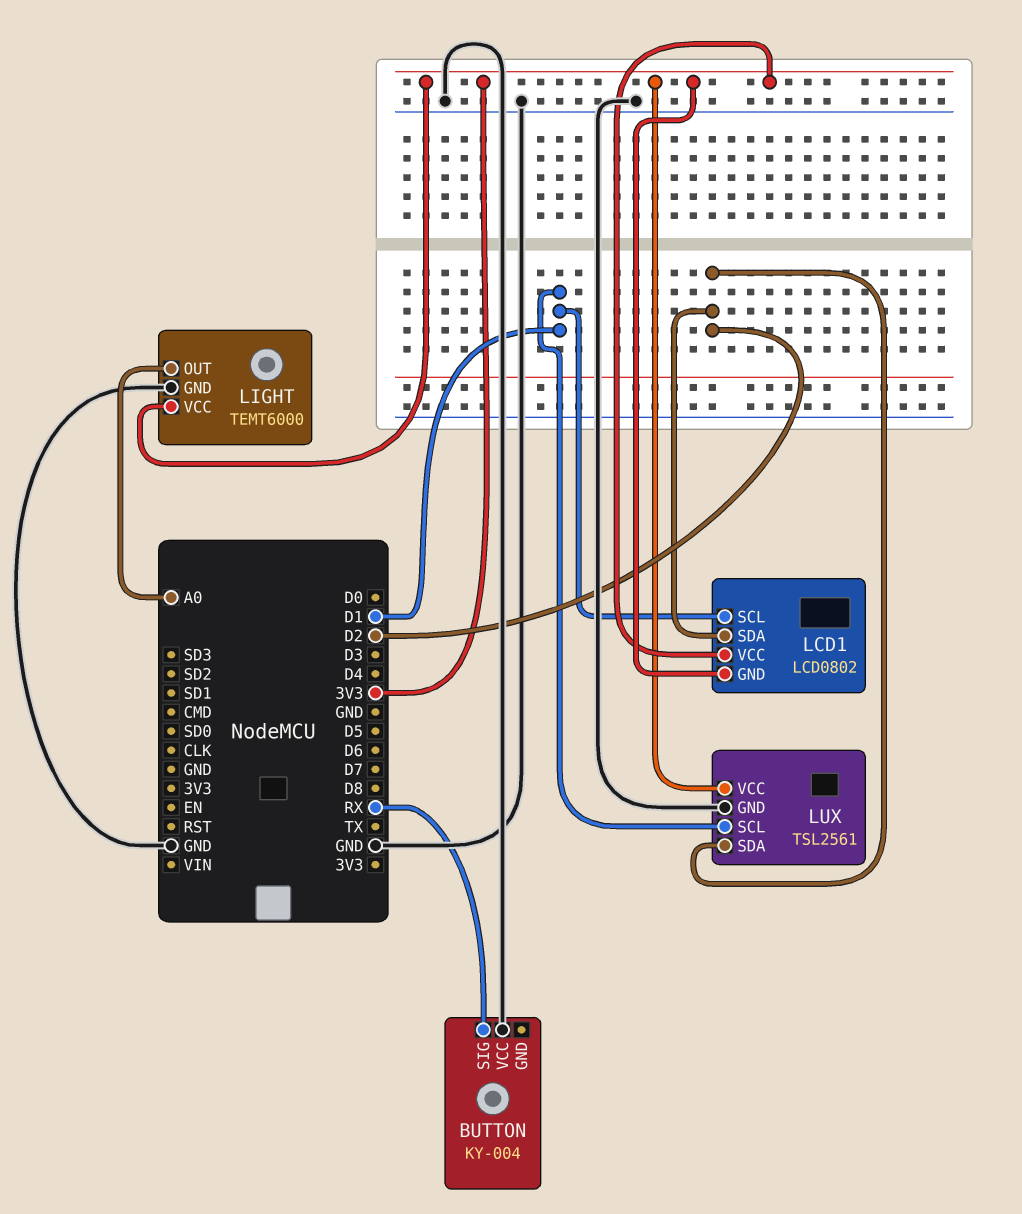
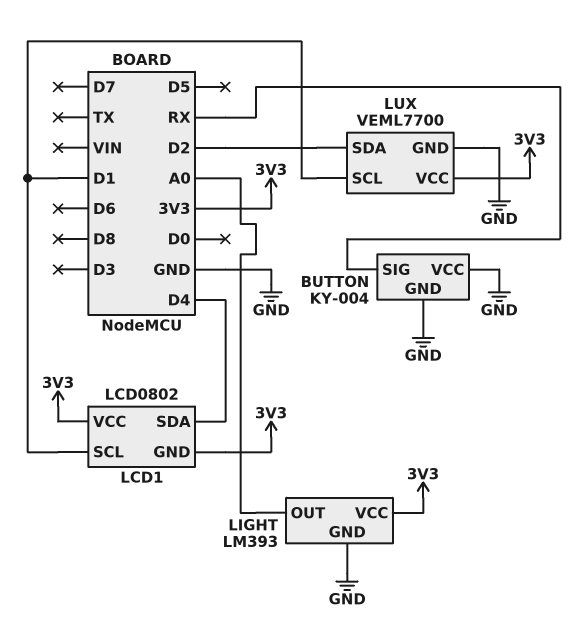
BUTTON pin GND: none -> GND
LCD1 pin SDA: D2 -> D4
LIGHT: TEMT6000 -> LM393
LUX: TSL2561 -> VEML7700

